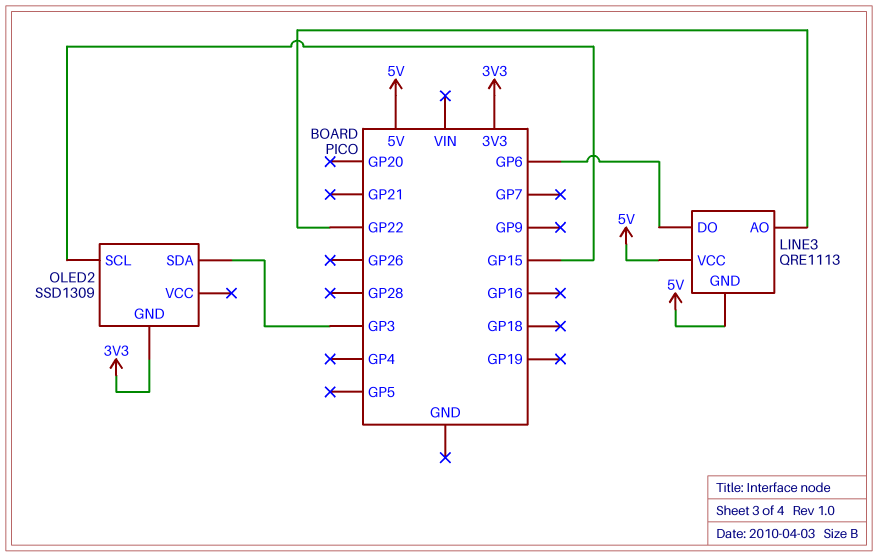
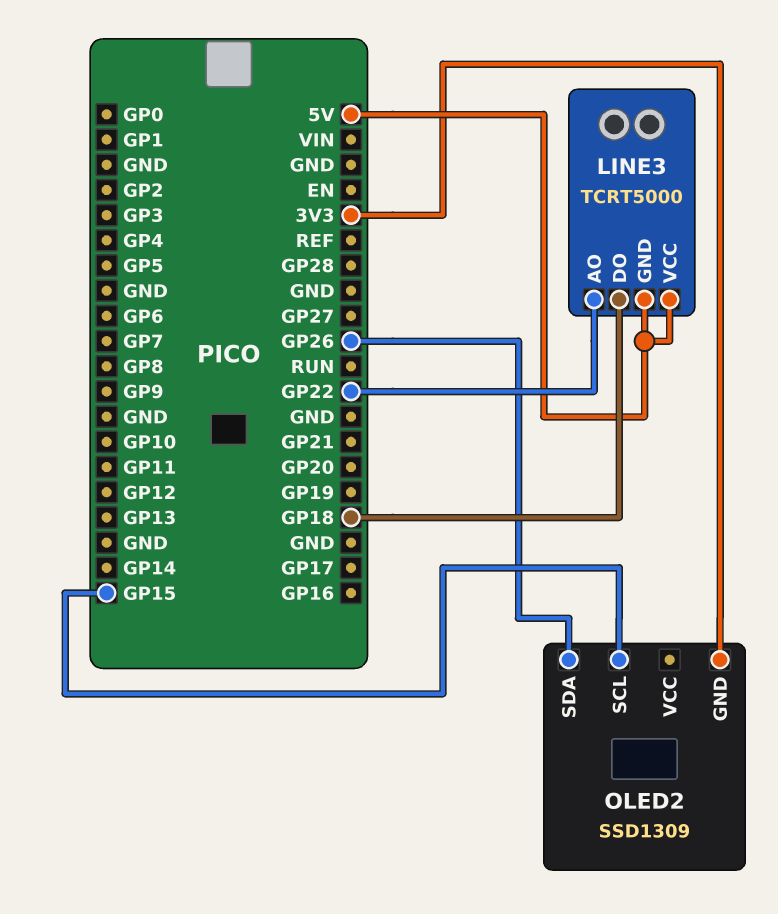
LINE3: QRE1113 -> TCRT5000
LINE3 pin DO: GP6 -> GP18
OLED2 pin SDA: GP3 -> GP26

